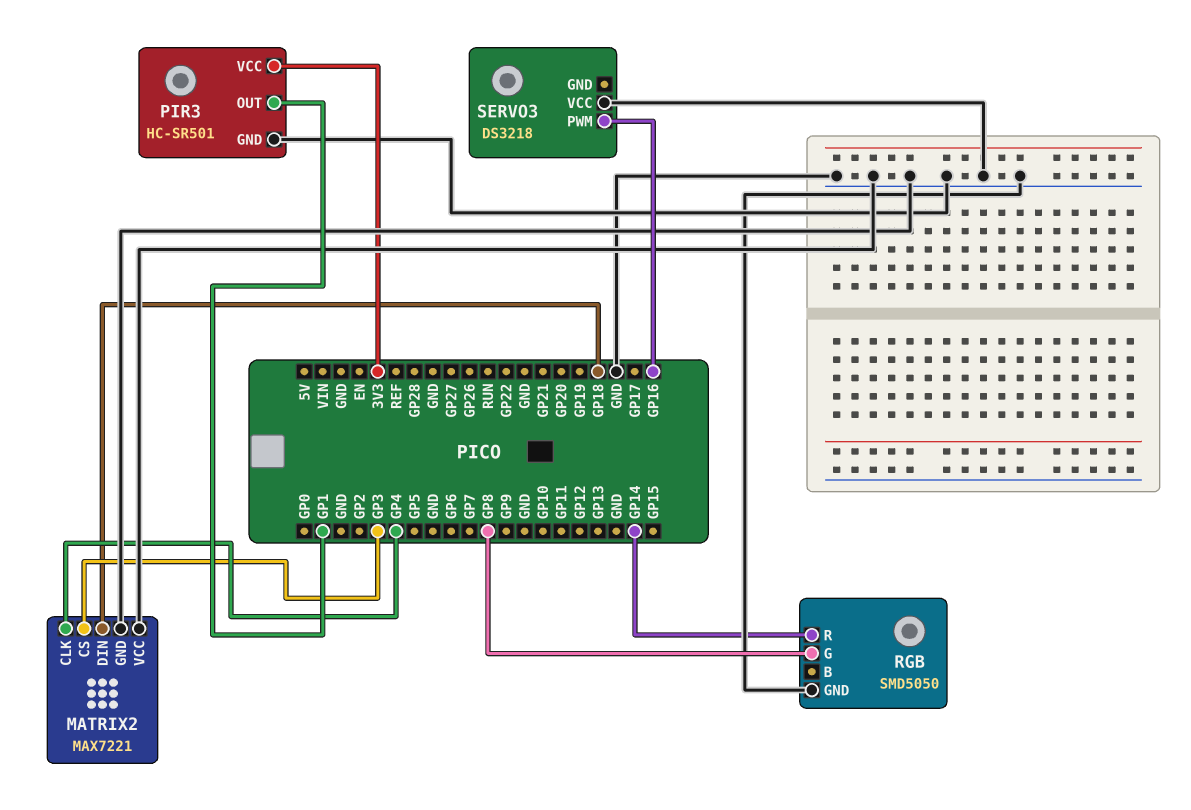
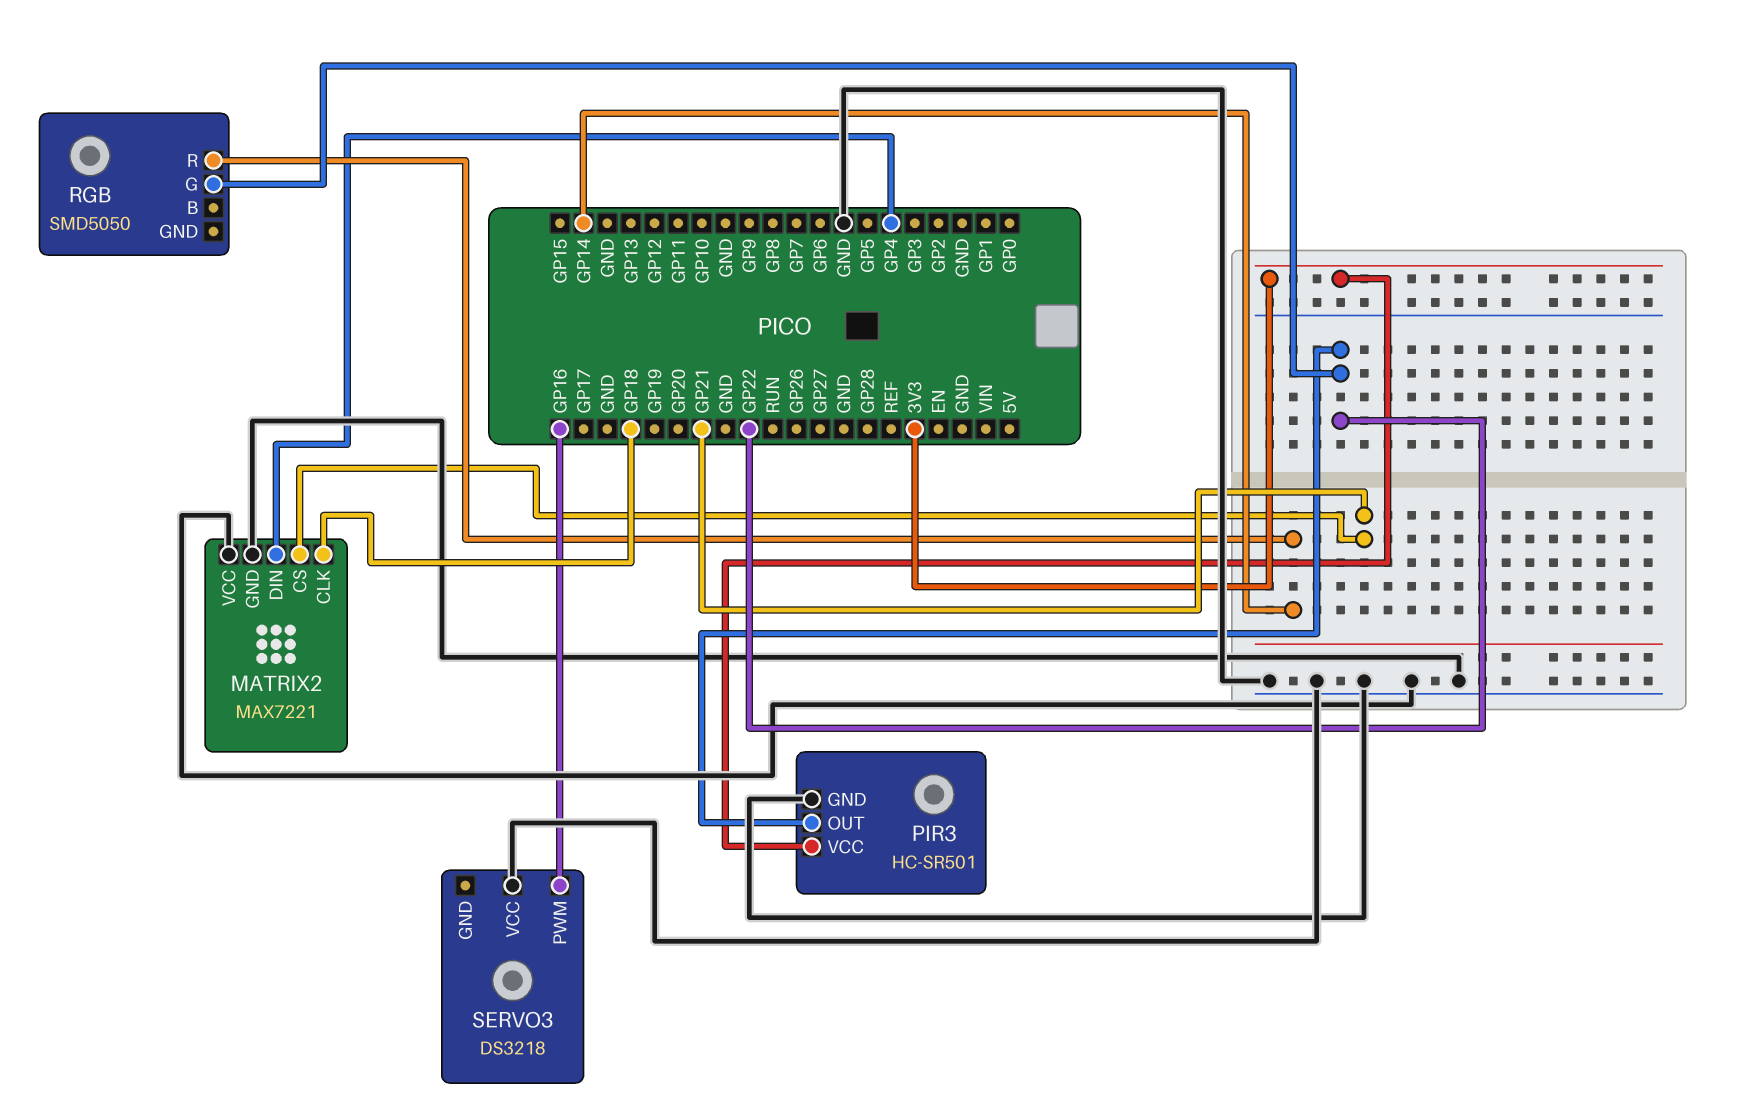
MATRIX2 pin CLK: GP4 -> GP18
MATRIX2 pin CS: GP3 -> GP21
MATRIX2 pin DIN: GP18 -> GP4
PIR3 pin OUT: GP1 -> GP22
RGB pin G: GP8 -> GP22
RGB pin GND: GND -> none

